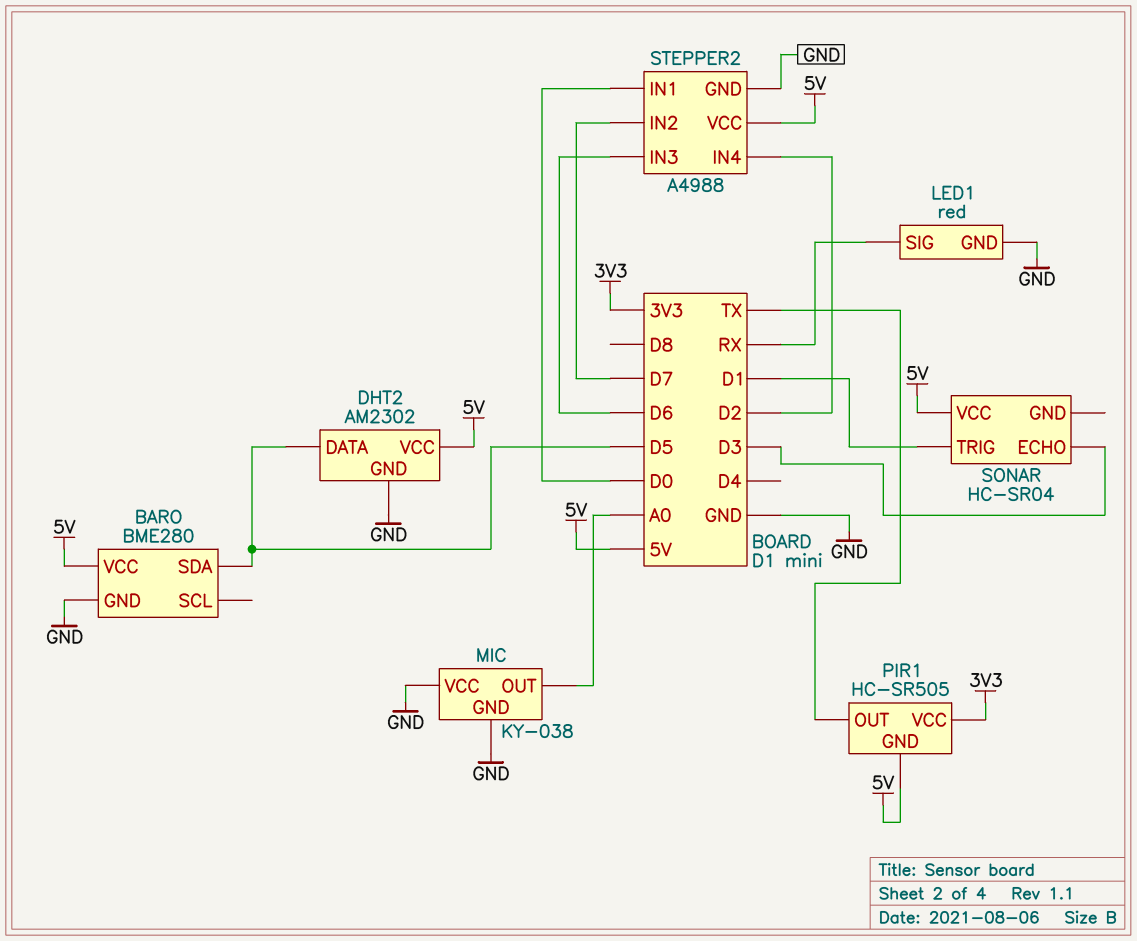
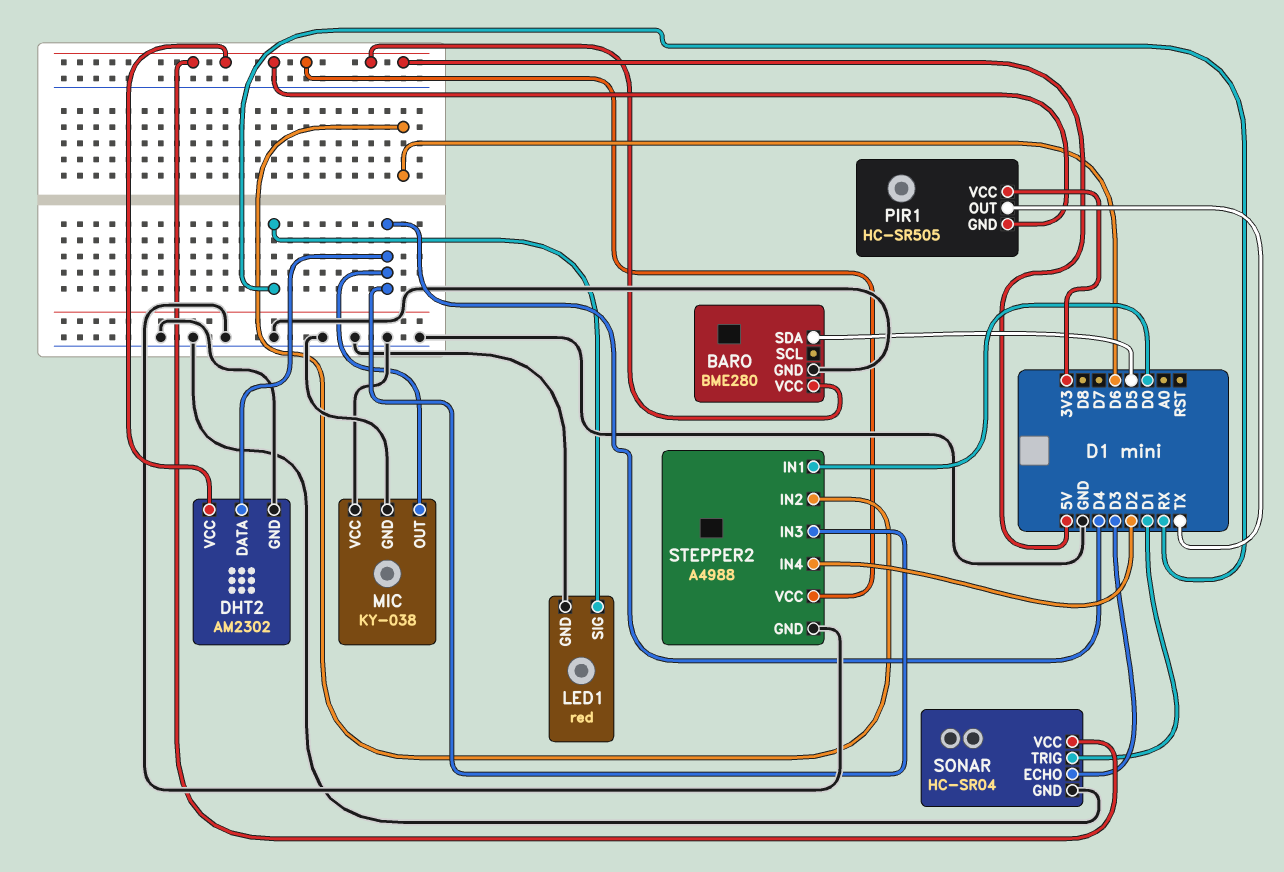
DHT2 pin DATA: D5 -> D4
MIC pin OUT: A0 -> D4
SONAR pin GND: none -> GND
STEPPER2 pin IN2: D7 -> D6
STEPPER2 pin IN3: D6 -> D4

